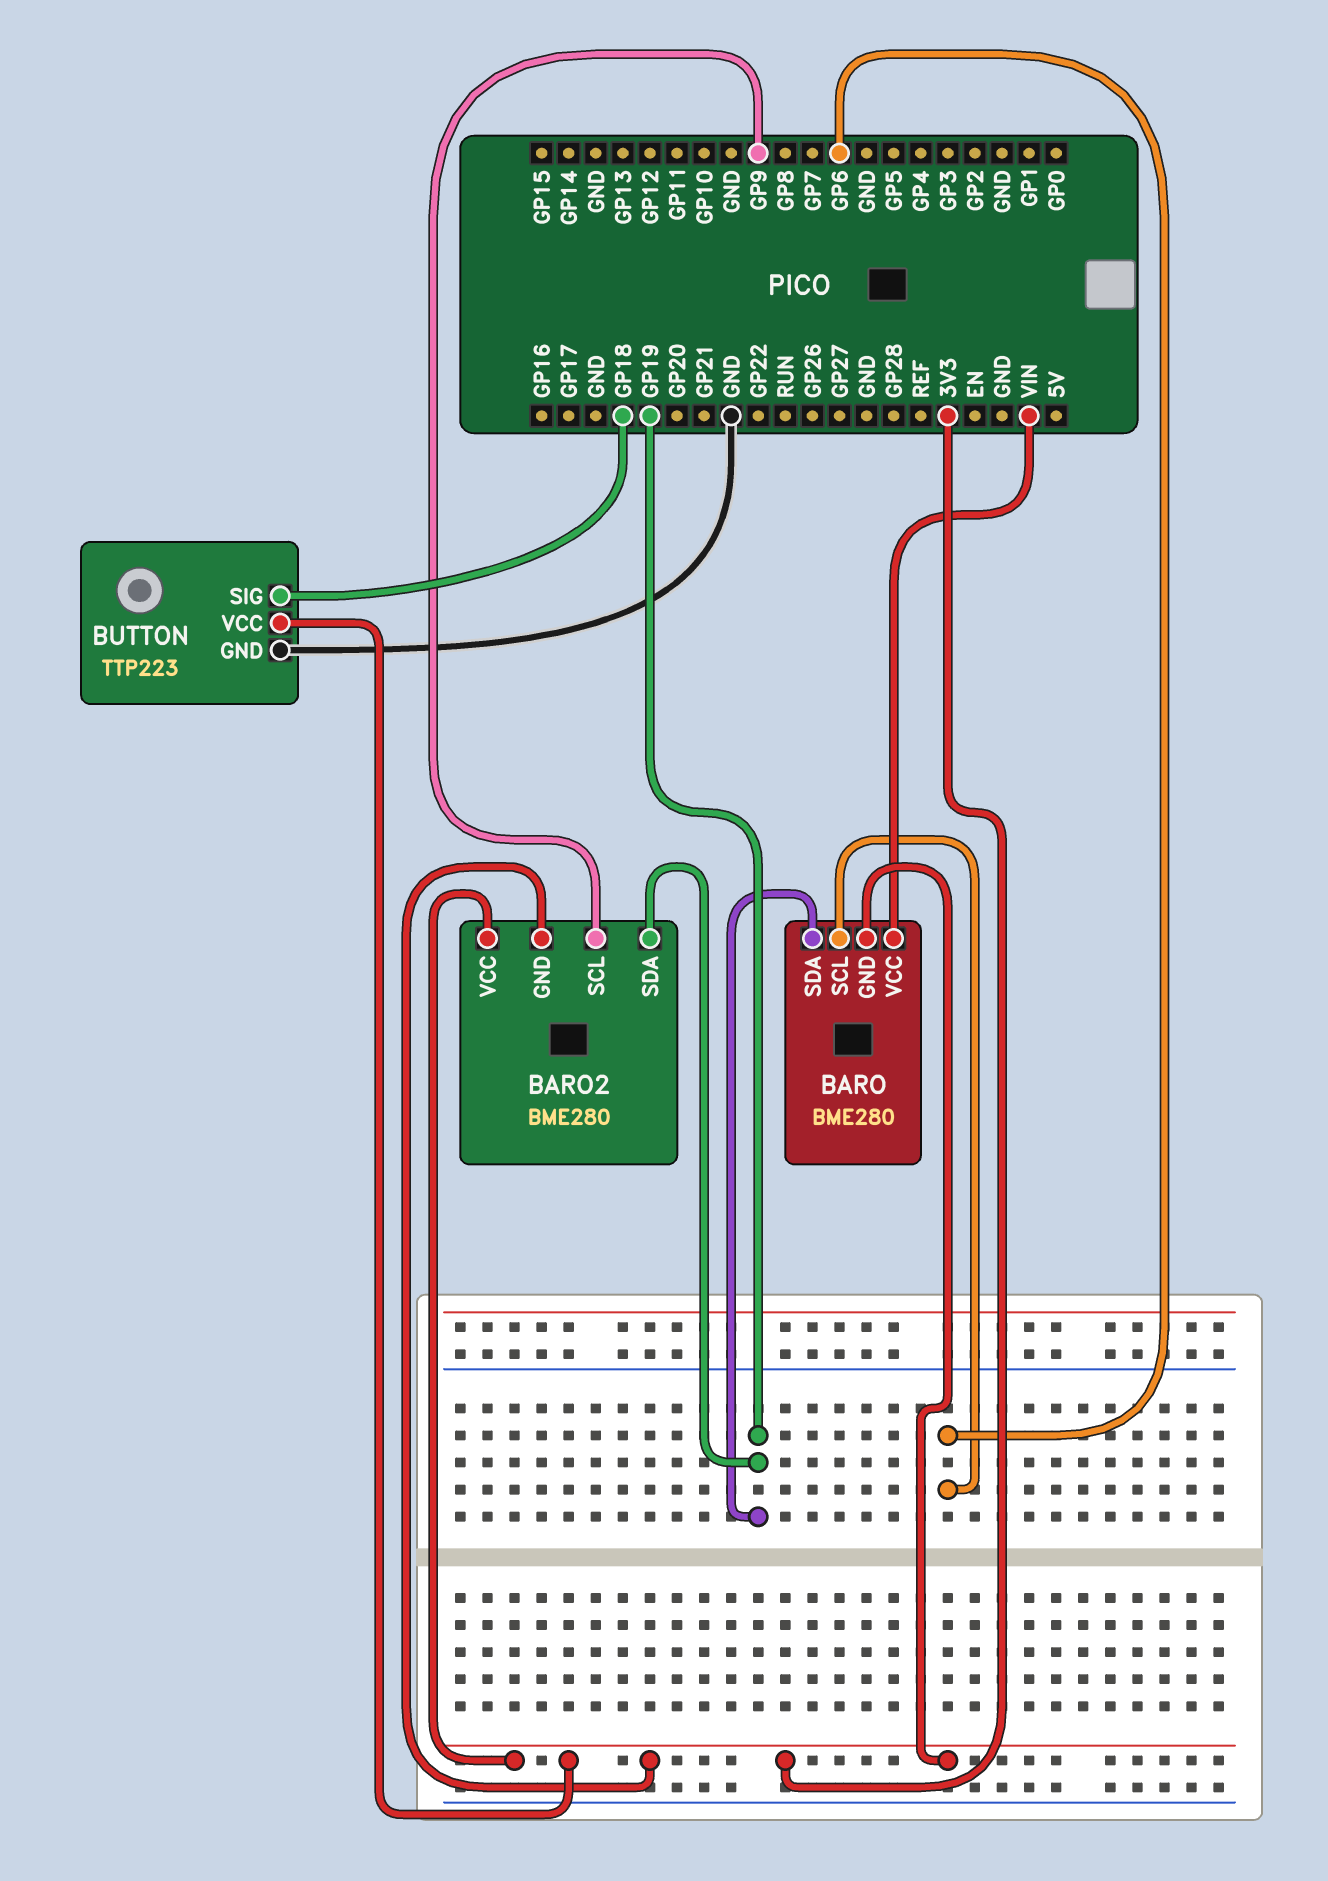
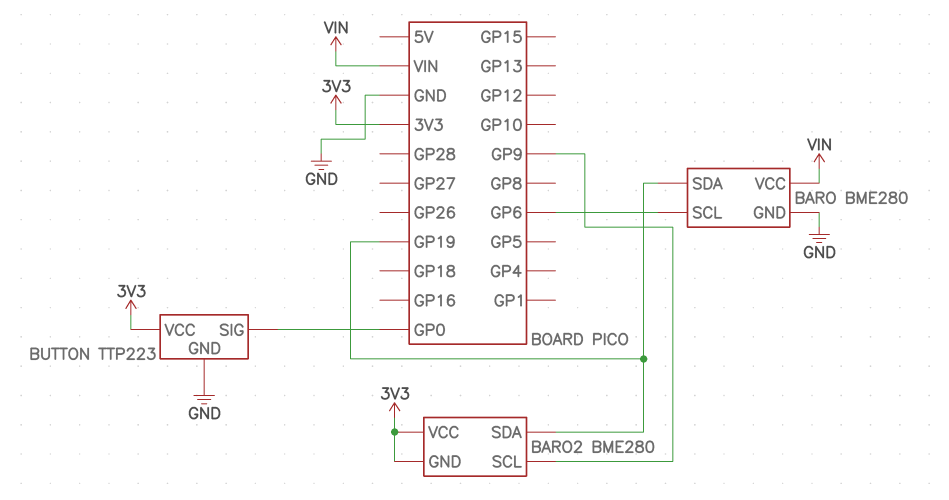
BARO pin GND: 3V3 -> GND
BUTTON pin SIG: GP18 -> GP0

